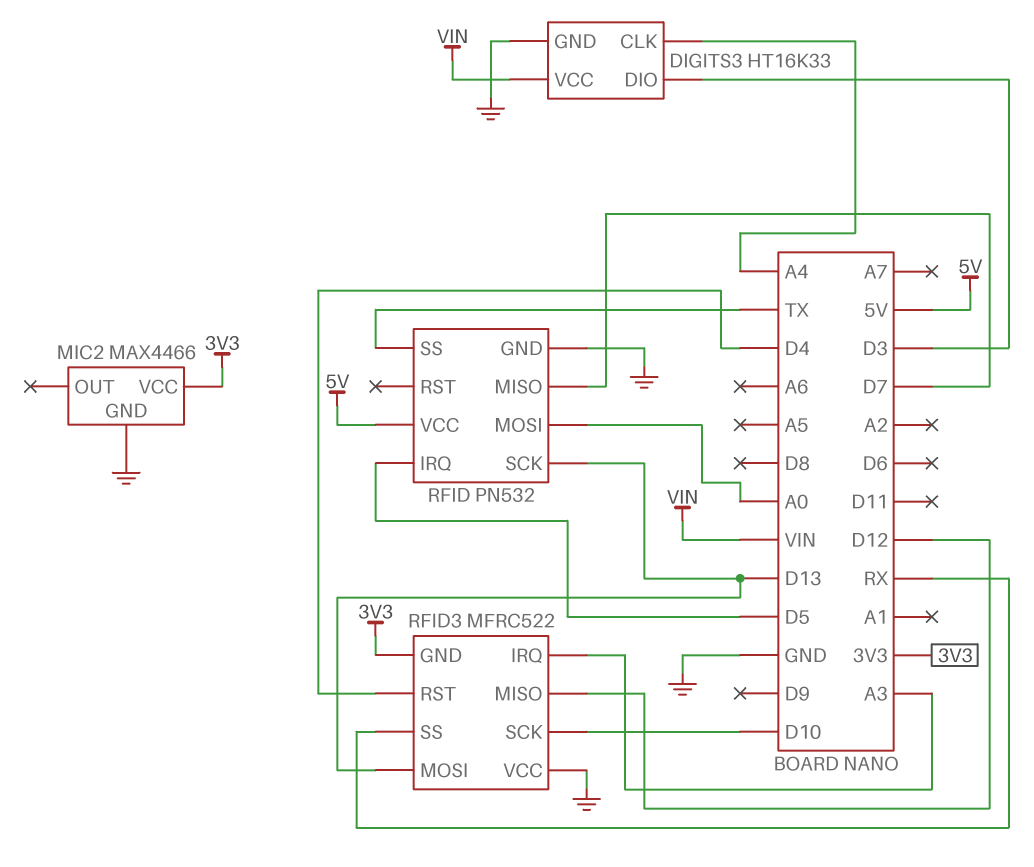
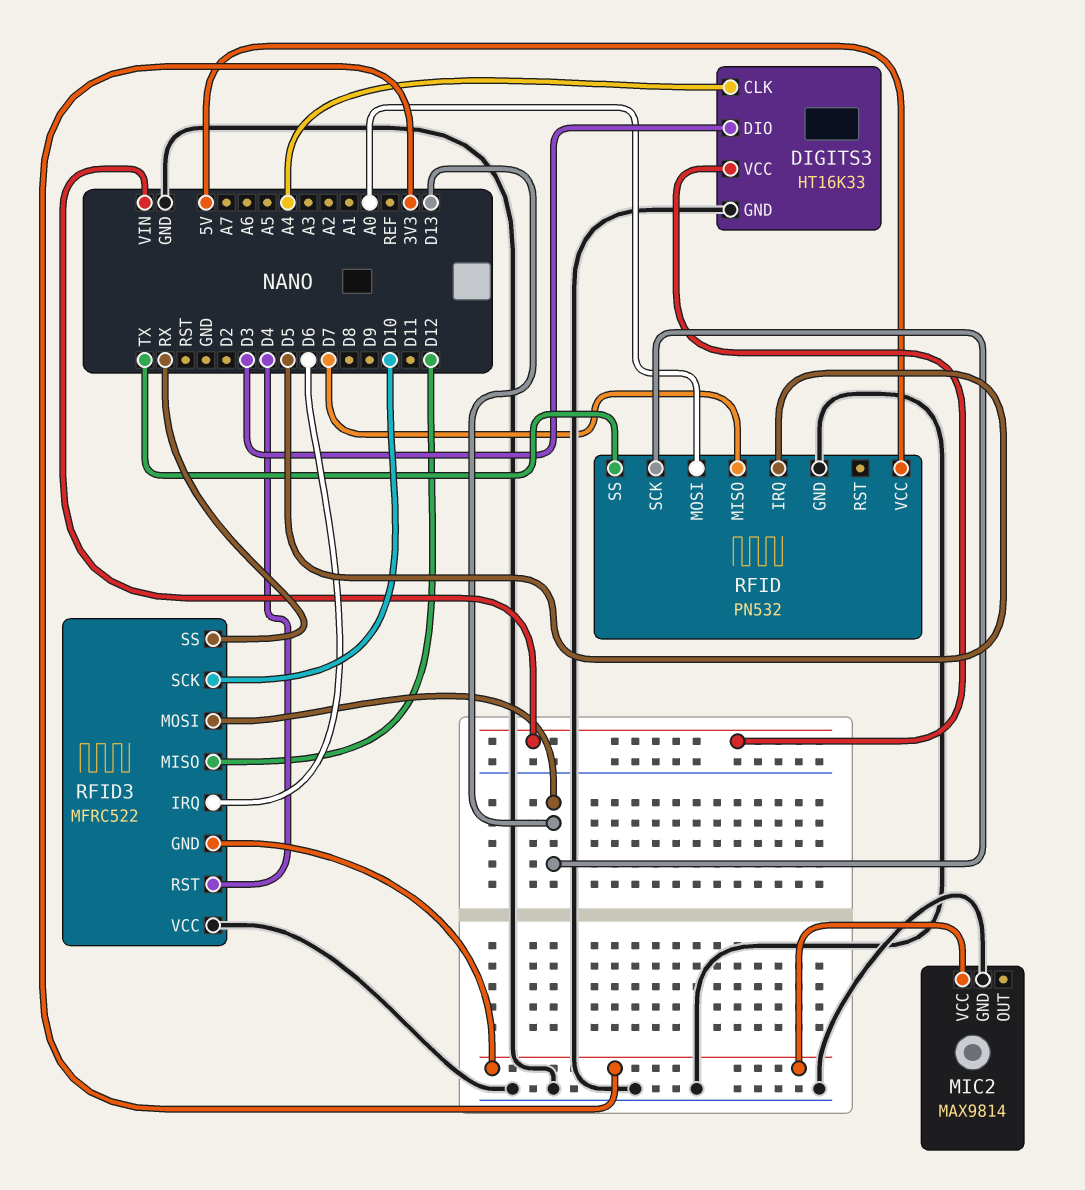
MIC2: MAX4466 -> MAX9814
RFID3 pin IRQ: A3 -> D6

